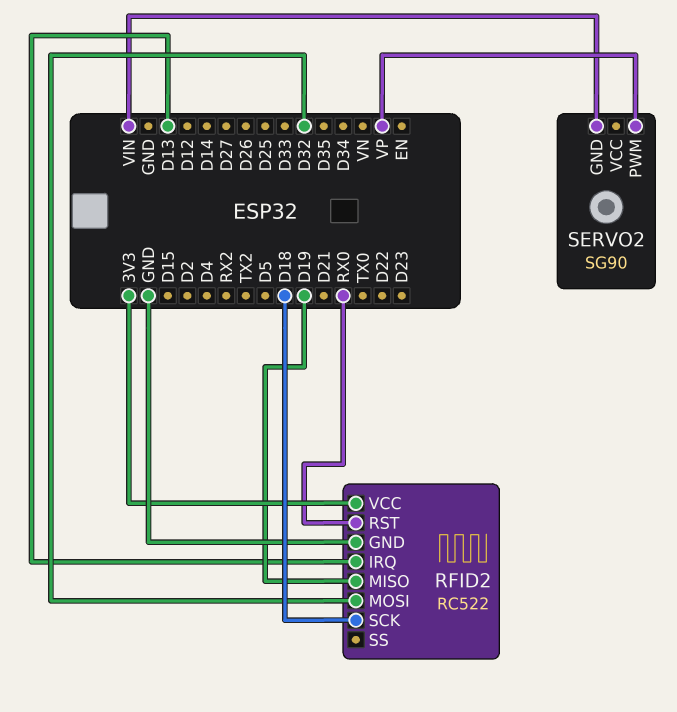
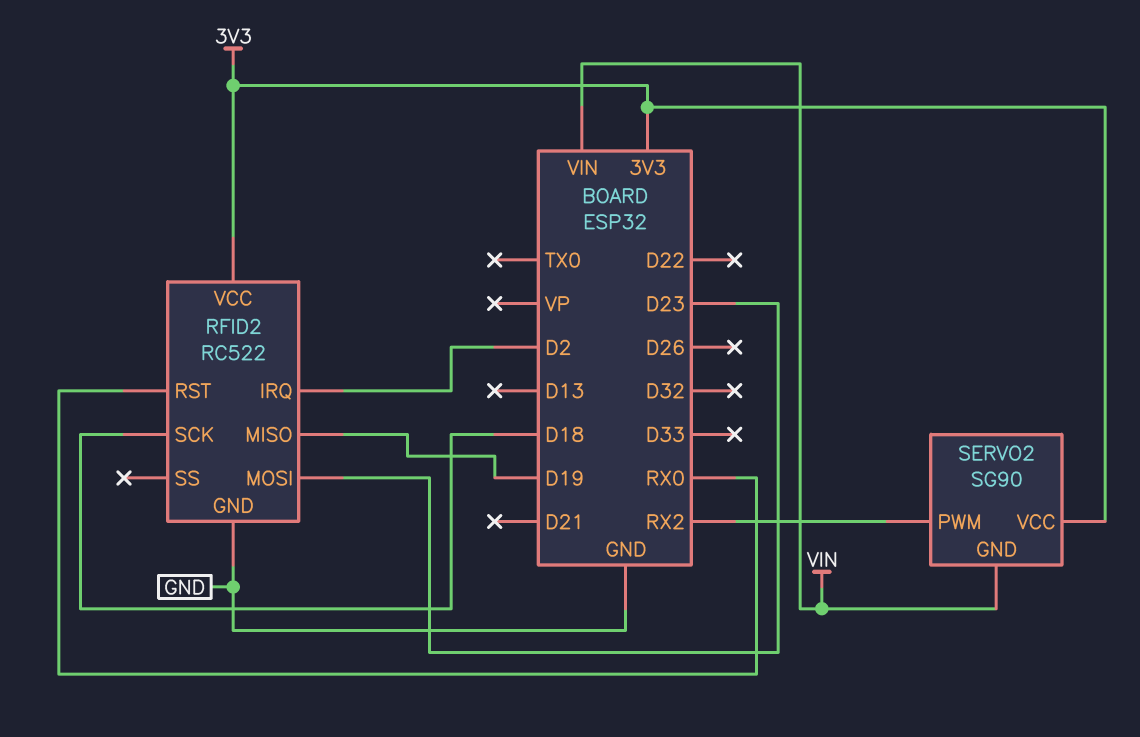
RFID2 pin IRQ: D13 -> D2
RFID2 pin MOSI: D32 -> D23
SERVO2 pin PWM: VP -> RX2
SERVO2 pin VCC: none -> 3V3

